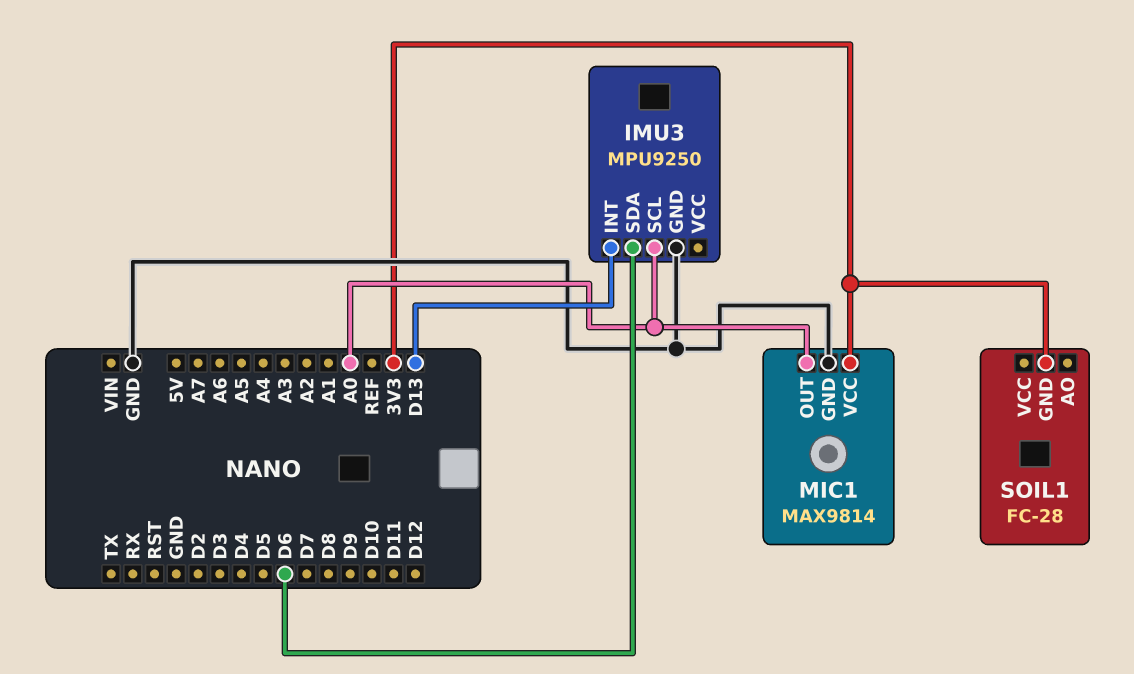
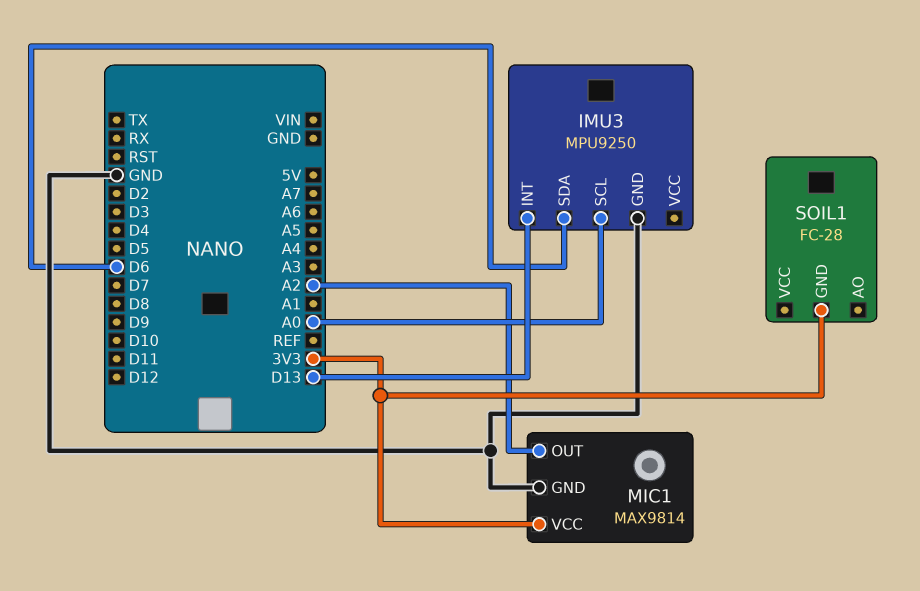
MIC1 pin OUT: A0 -> A2

